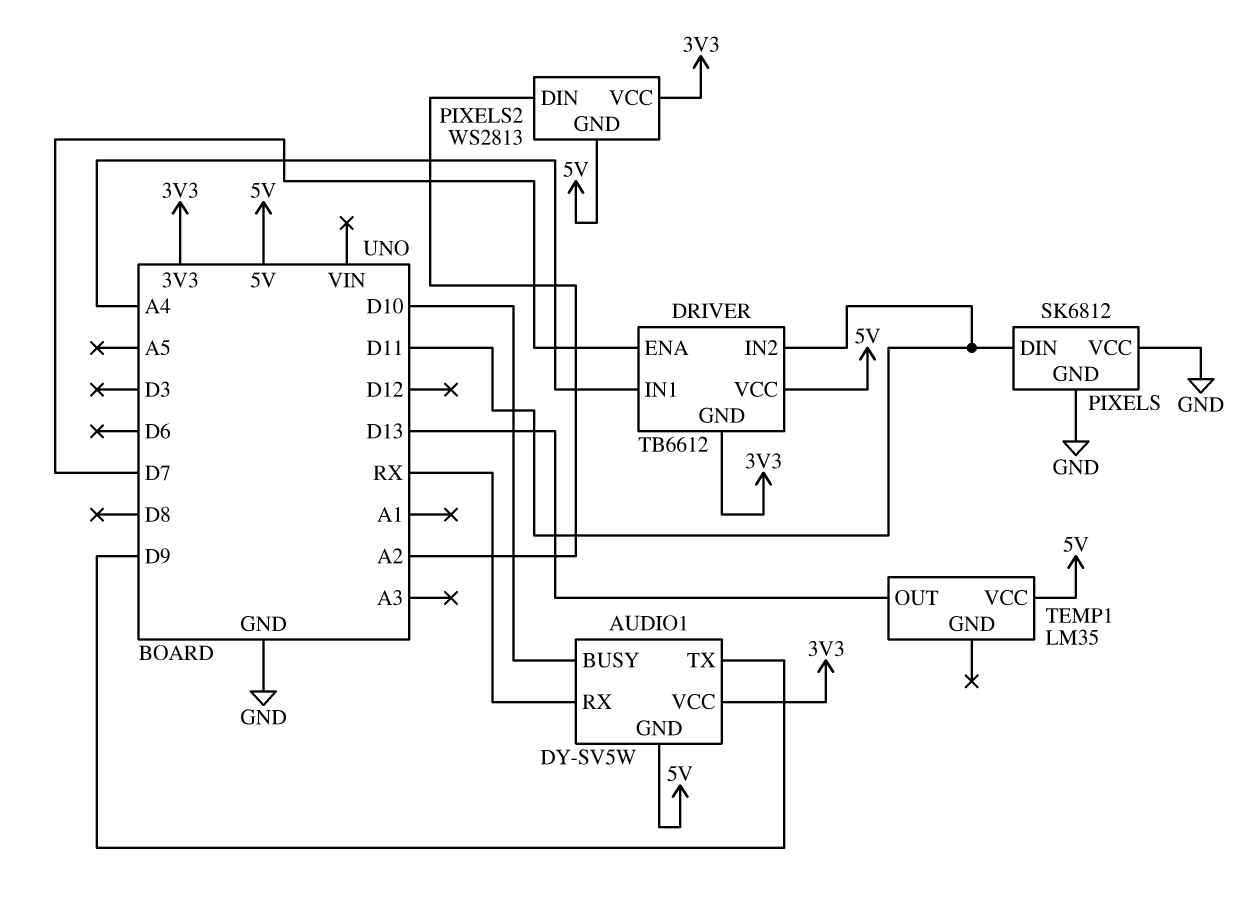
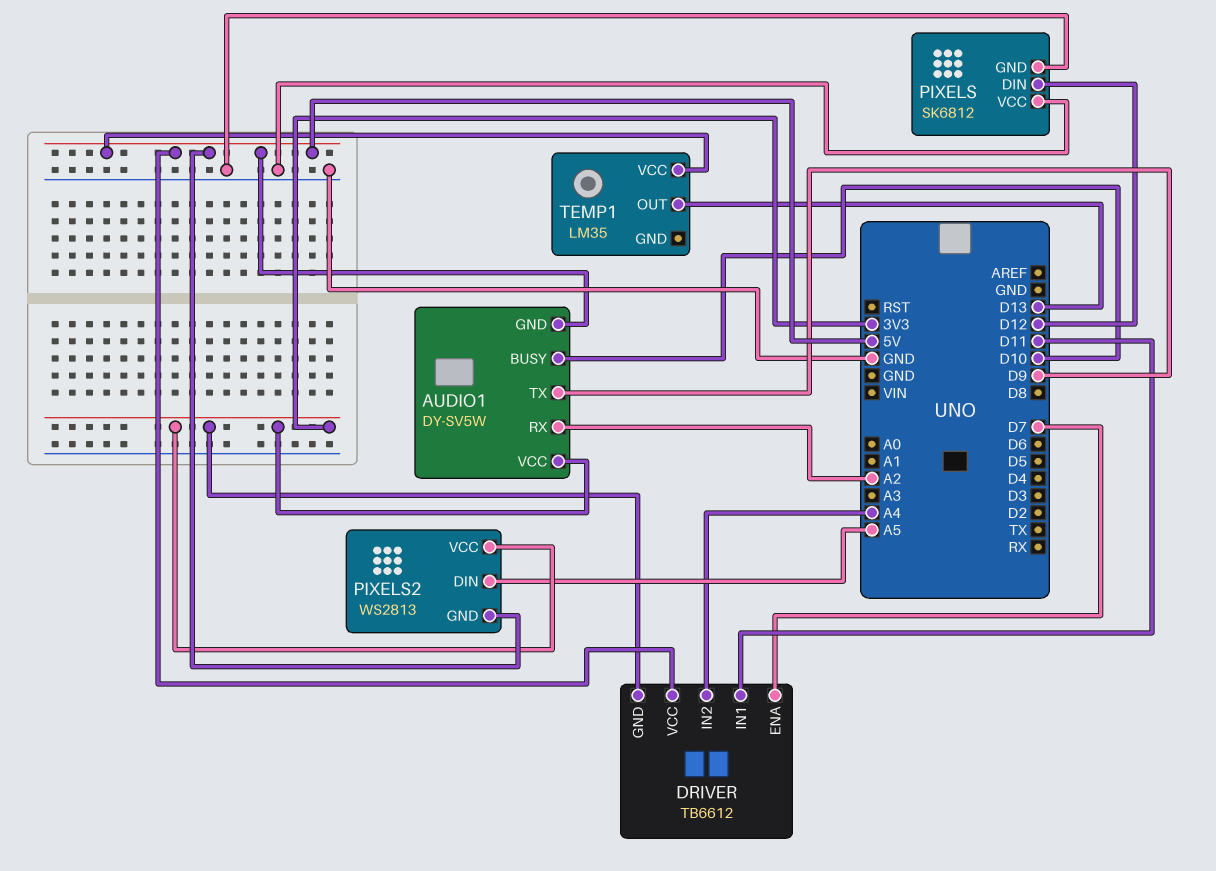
AUDIO1 pin RX: RX -> A2
DRIVER pin IN1: A4 -> D11
DRIVER pin IN2: D11 -> A4
PIXELS pin DIN: D11 -> D12
PIXELS2 pin DIN: A2 -> A5

